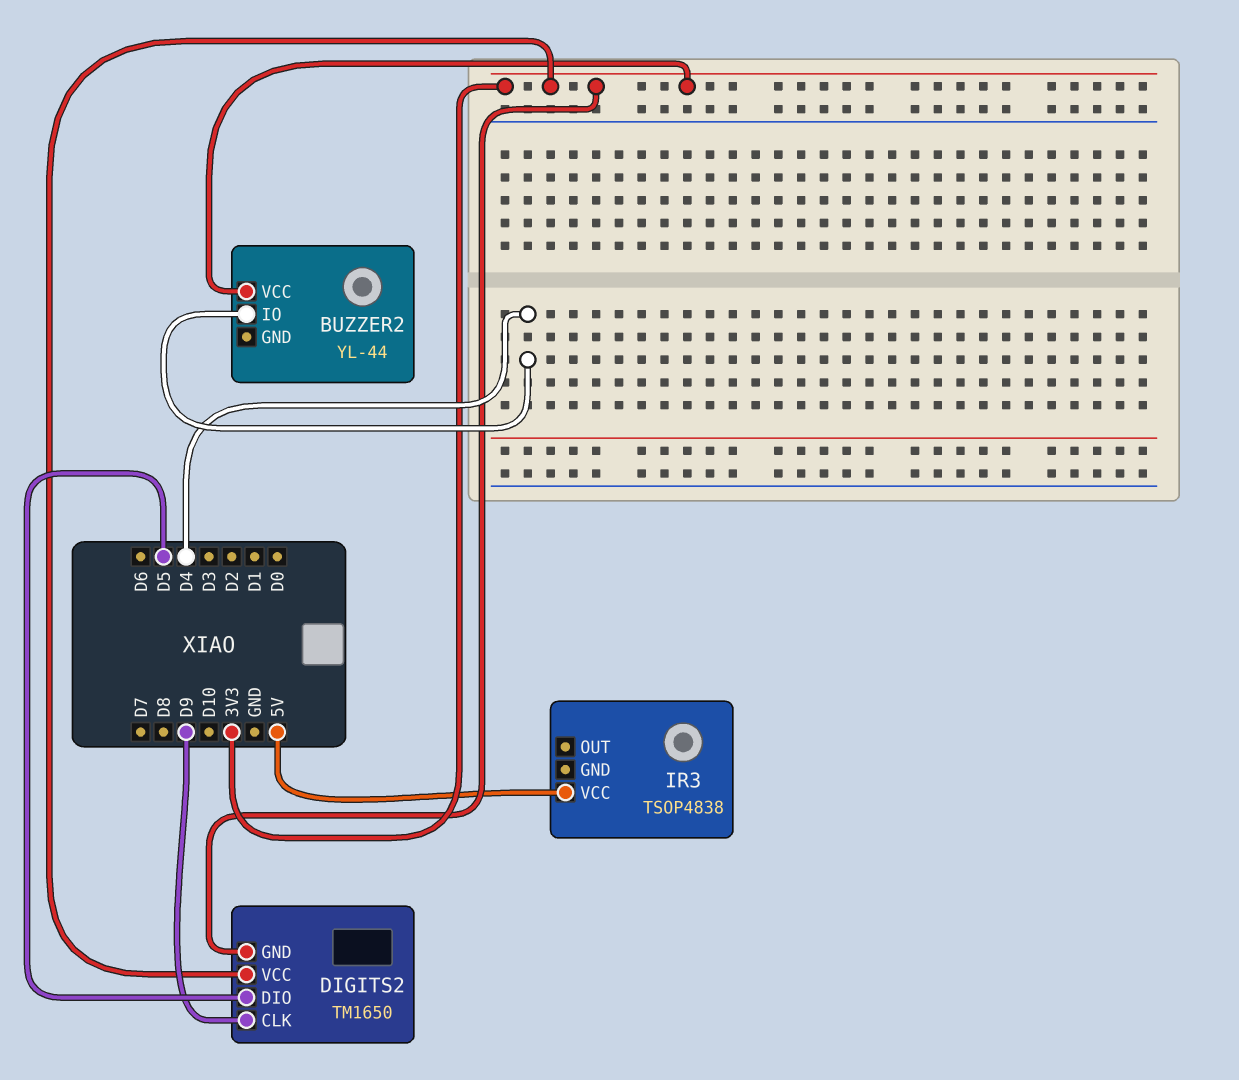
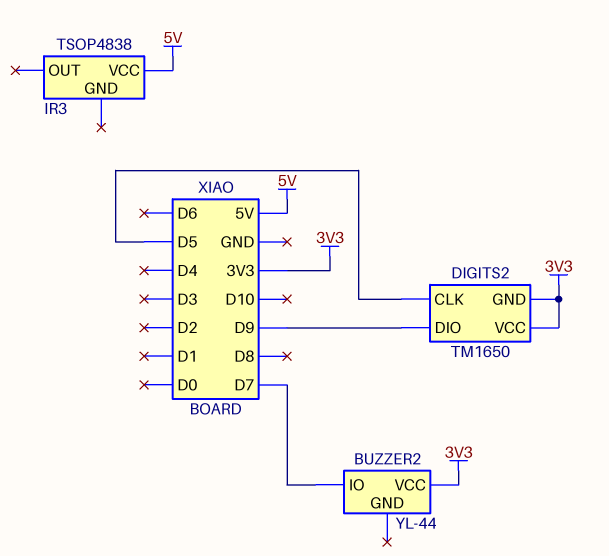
BUZZER2 pin IO: D4 -> D7
DIGITS2 pin CLK: D9 -> D5
DIGITS2 pin DIO: D5 -> D9

